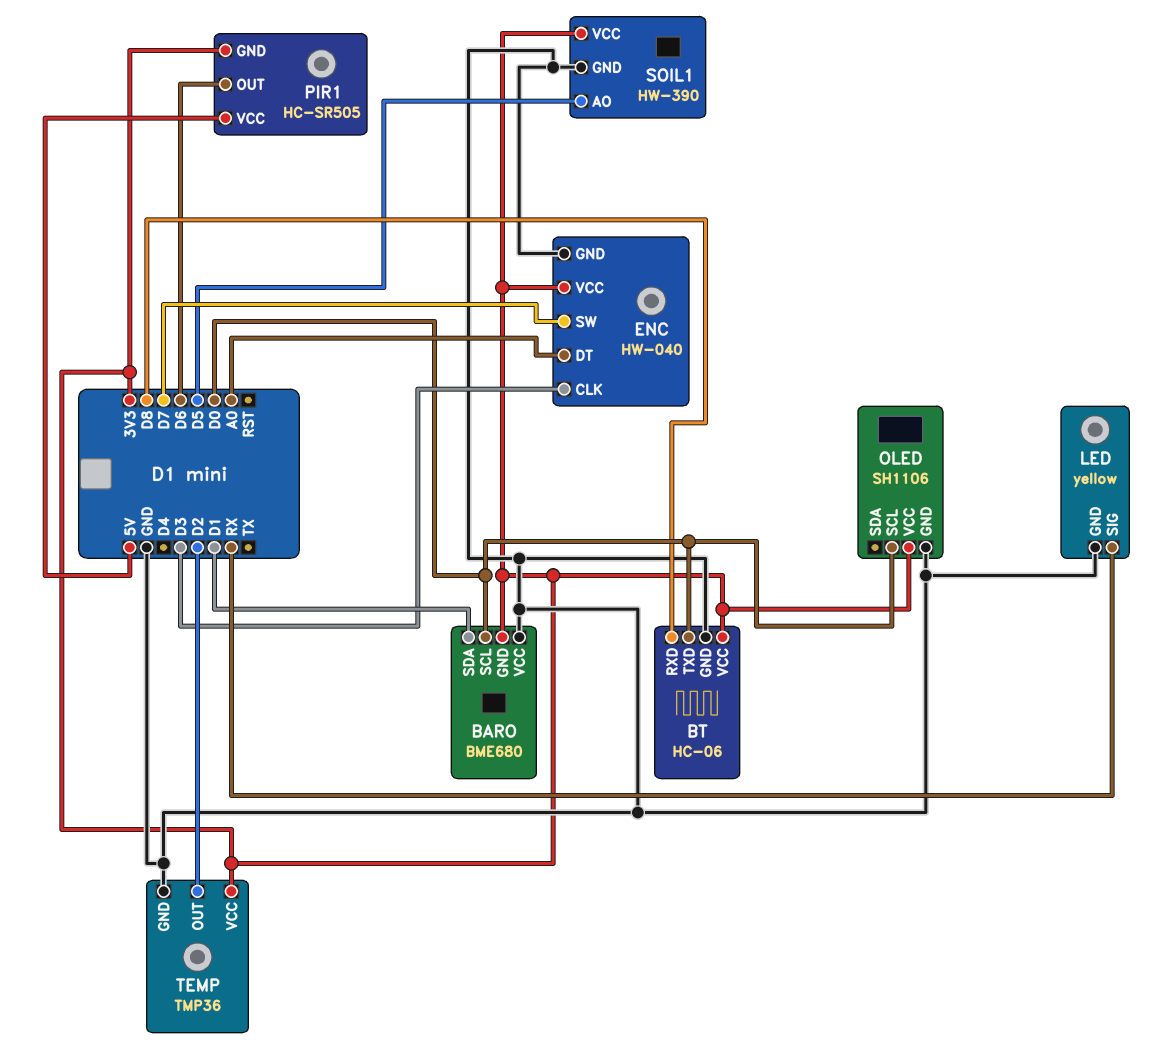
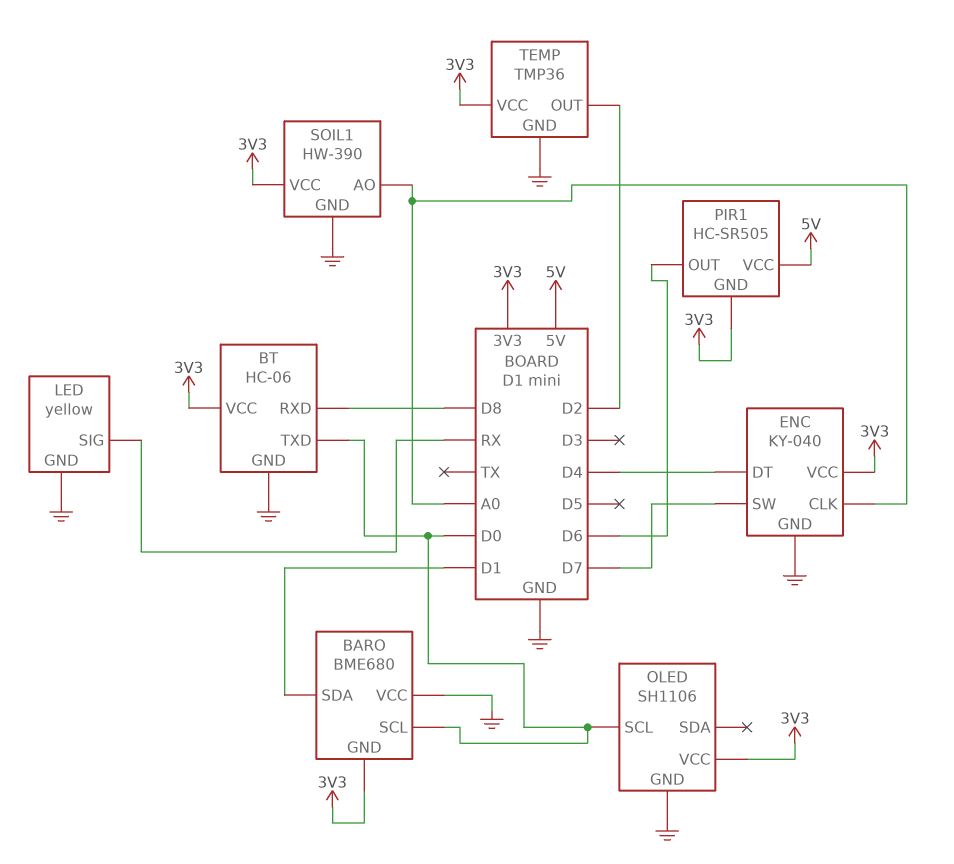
ENC: HW-040 -> KY-040
ENC pin CLK: D3 -> A0
ENC pin DT: A0 -> D4
SOIL1 pin AO: D5 -> A0

